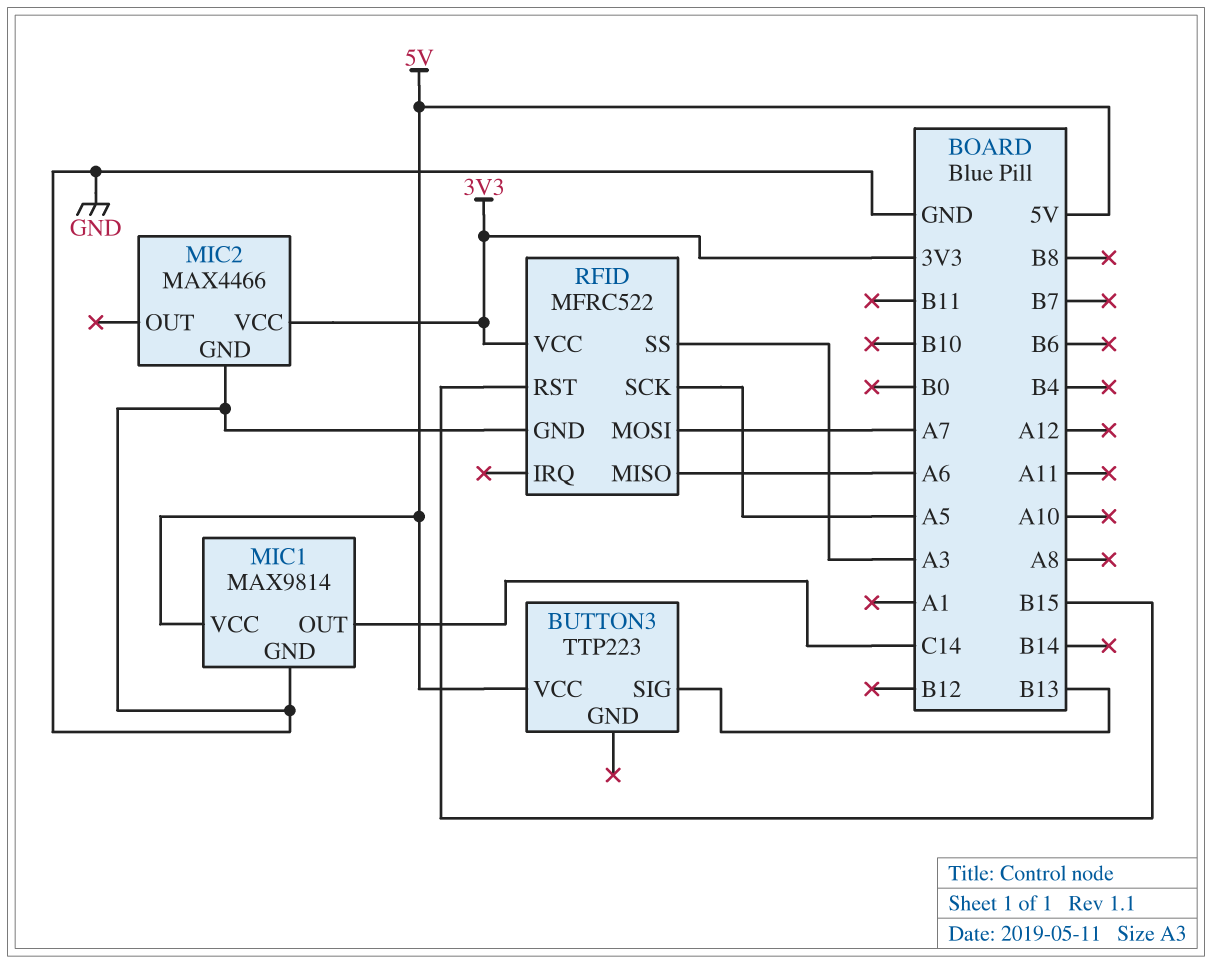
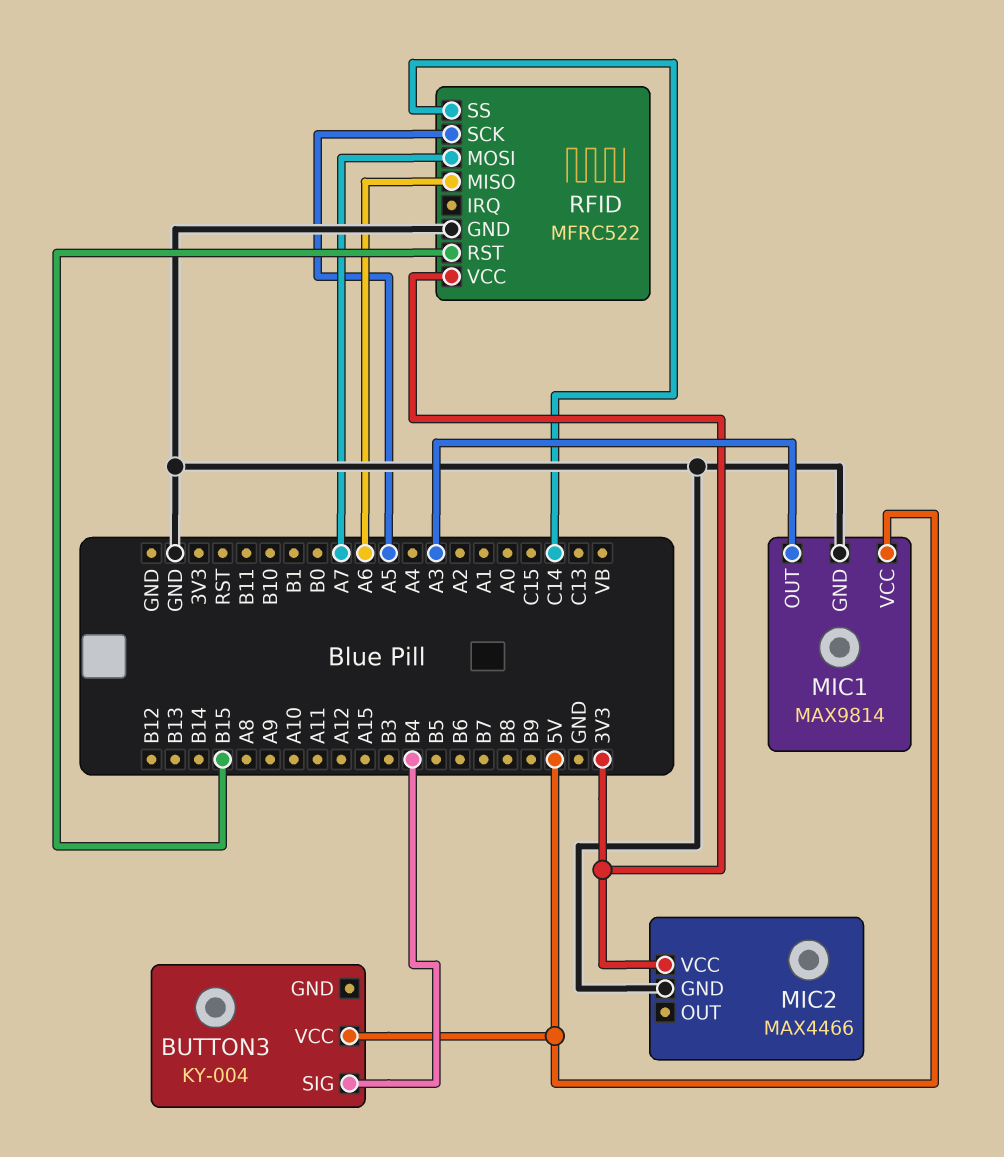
BUTTON3: TTP223 -> KY-004
BUTTON3 pin SIG: B13 -> B4
MIC1 pin OUT: C14 -> A3
RFID pin SS: A3 -> C14

